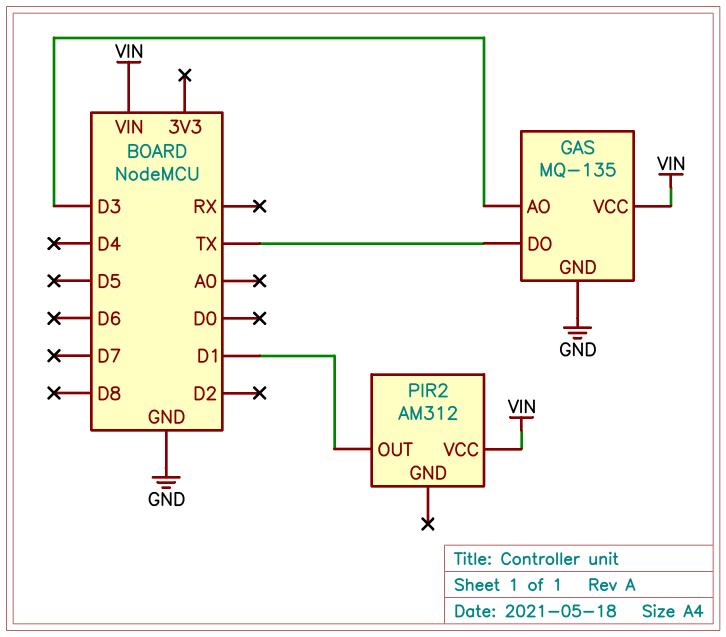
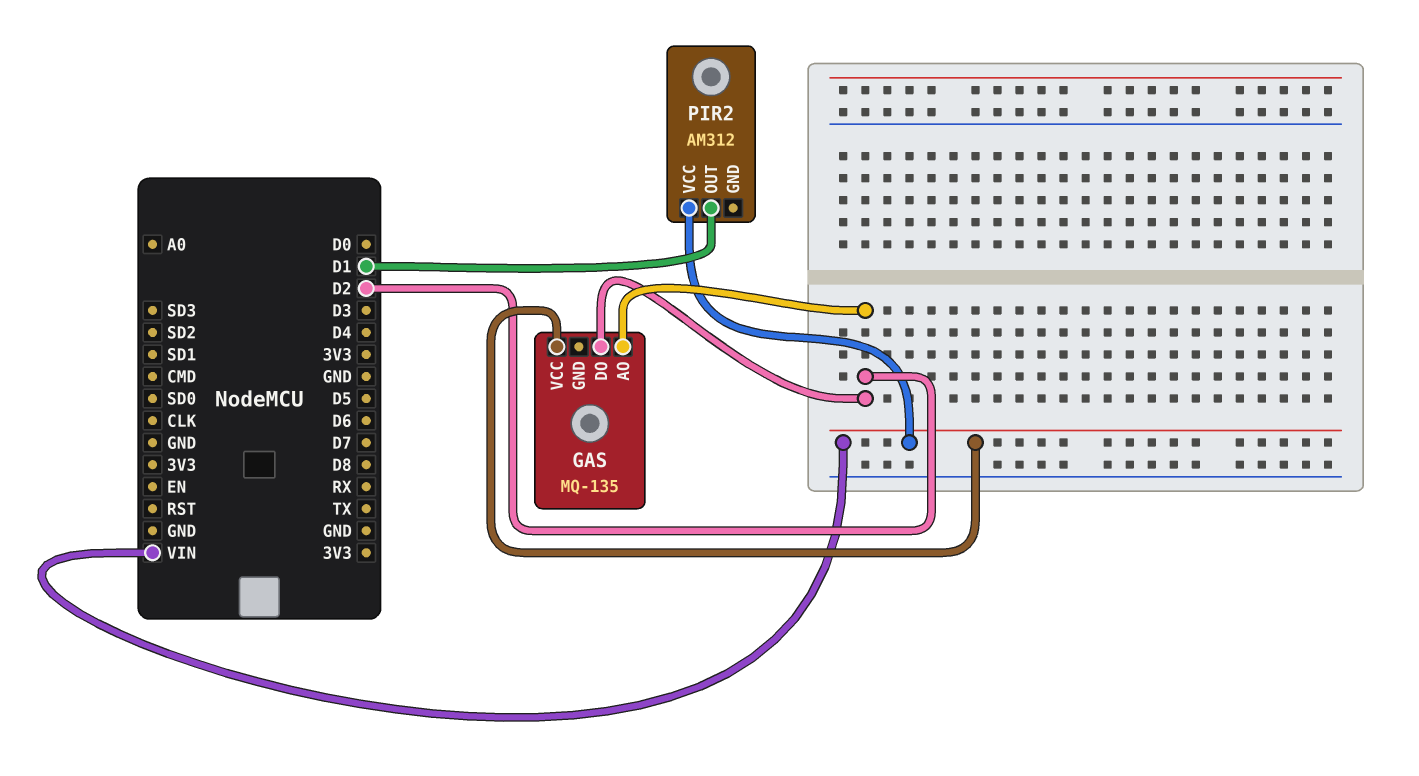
GAS pin AO: D3 -> D2
GAS pin DO: TX -> D2
GAS pin GND: GND -> none

